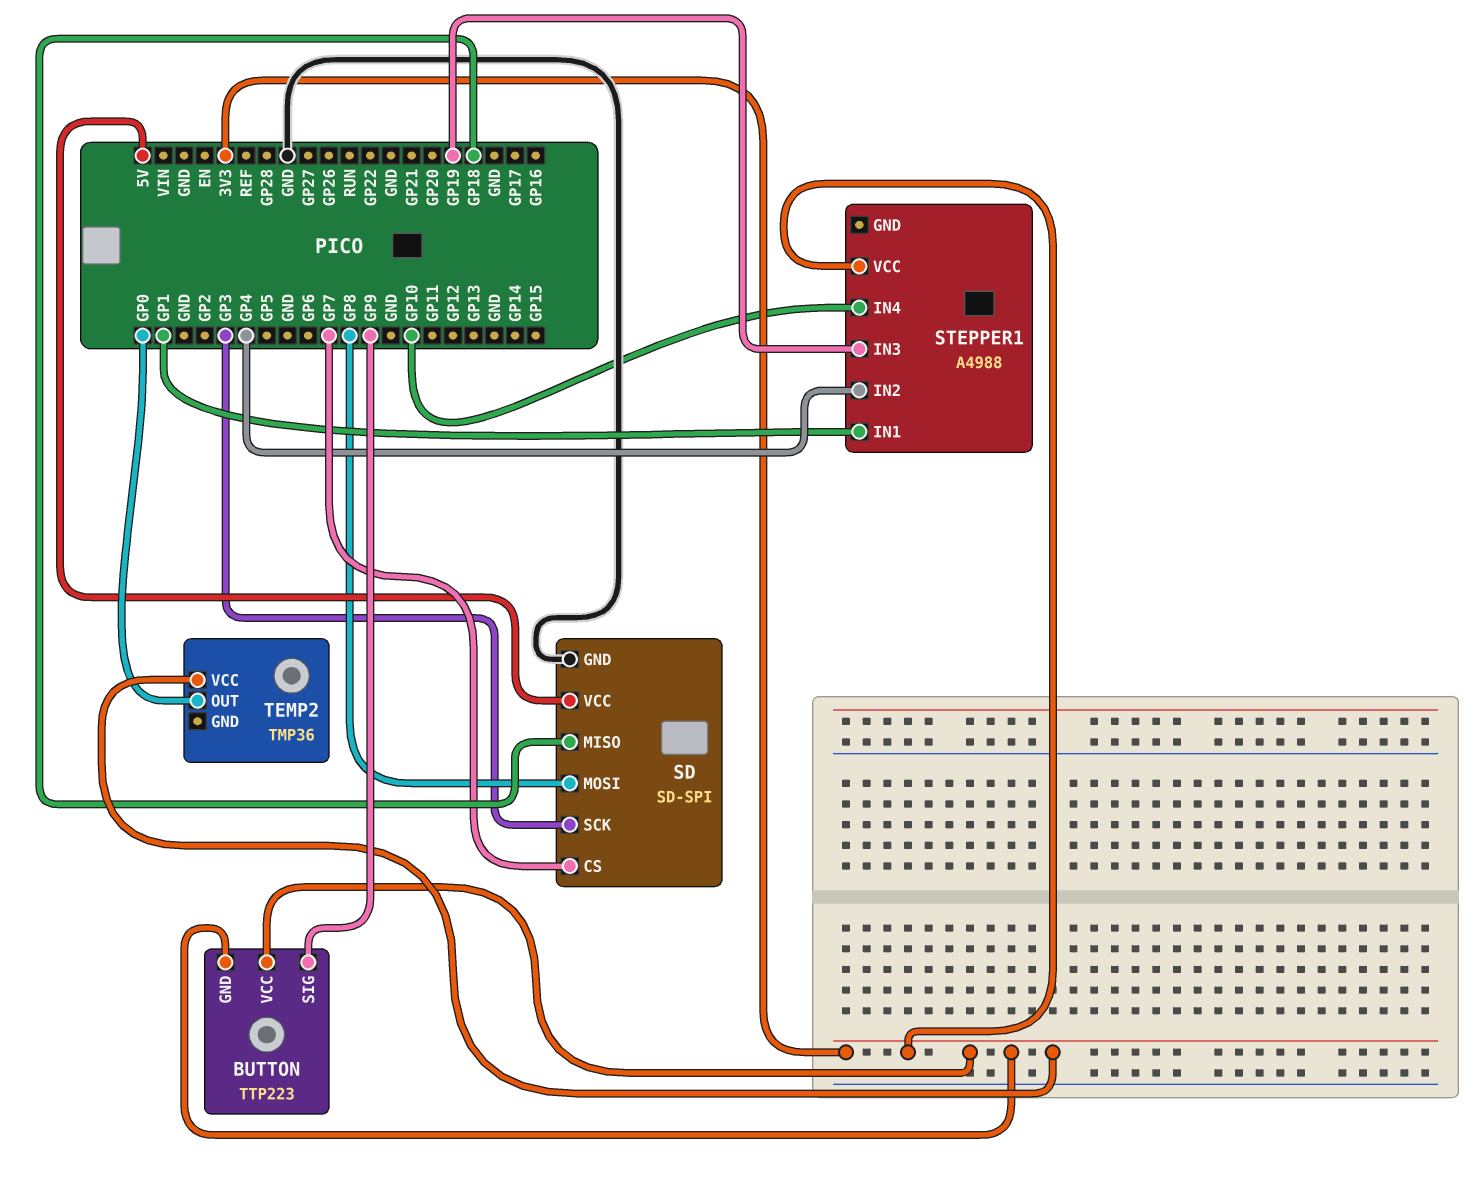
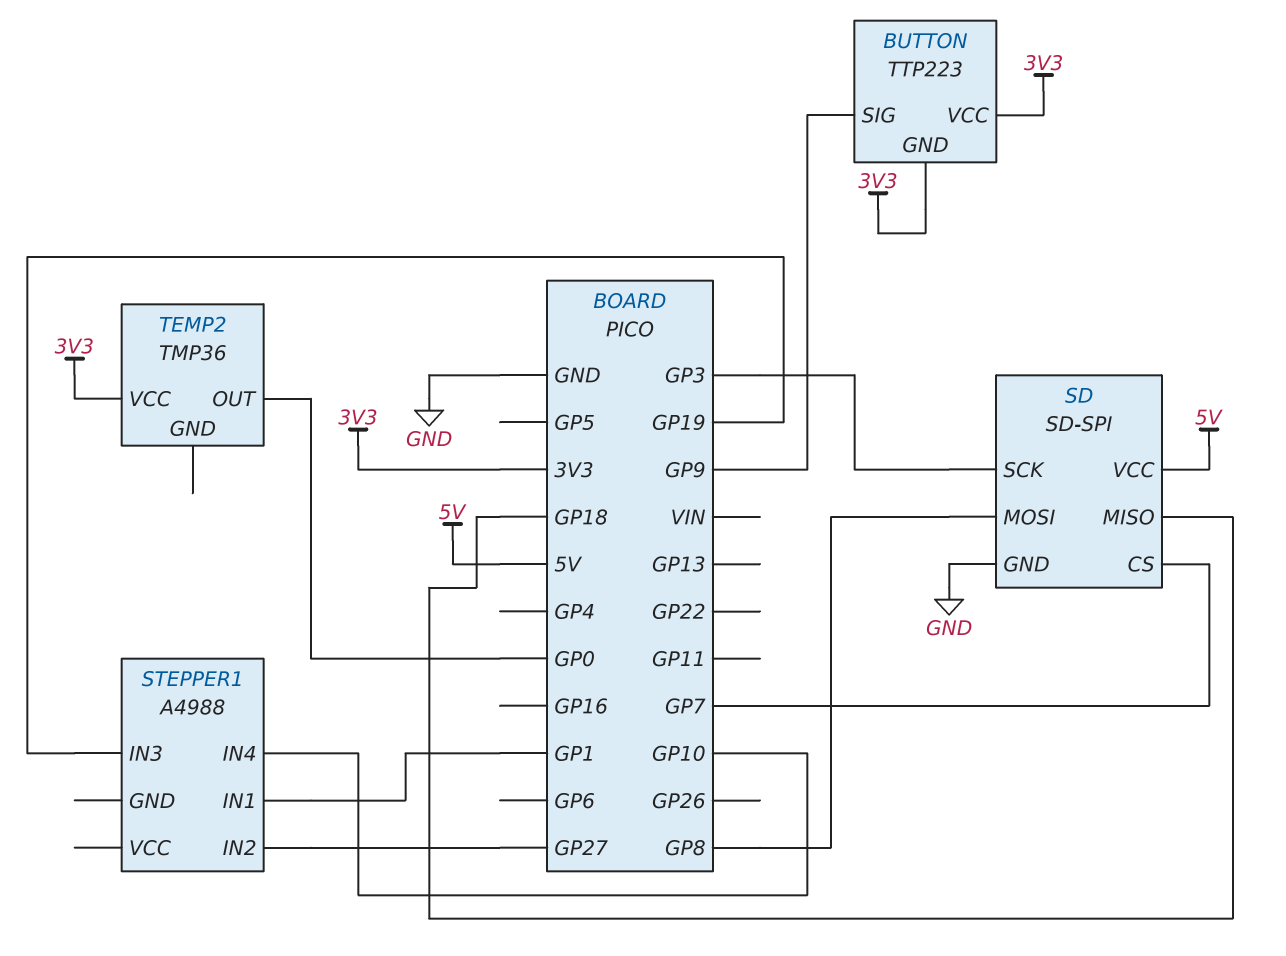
STEPPER1 pin IN2: GP4 -> GP27
STEPPER1 pin VCC: 3V3 -> none

